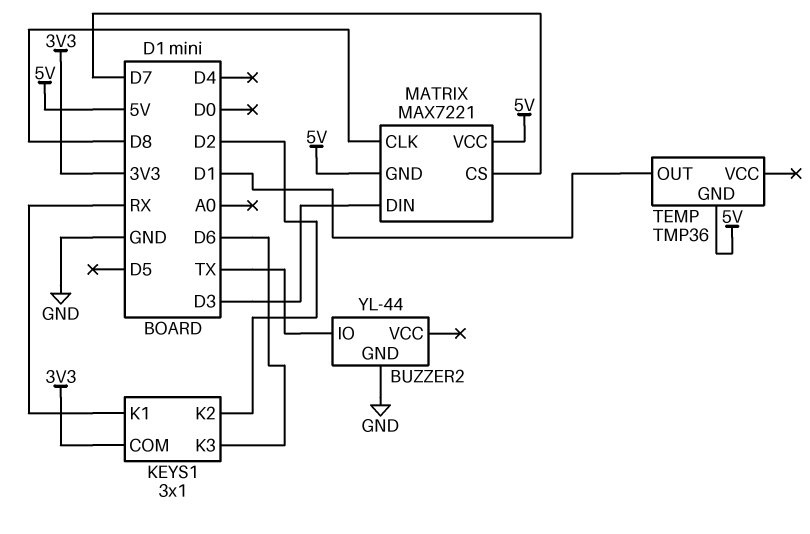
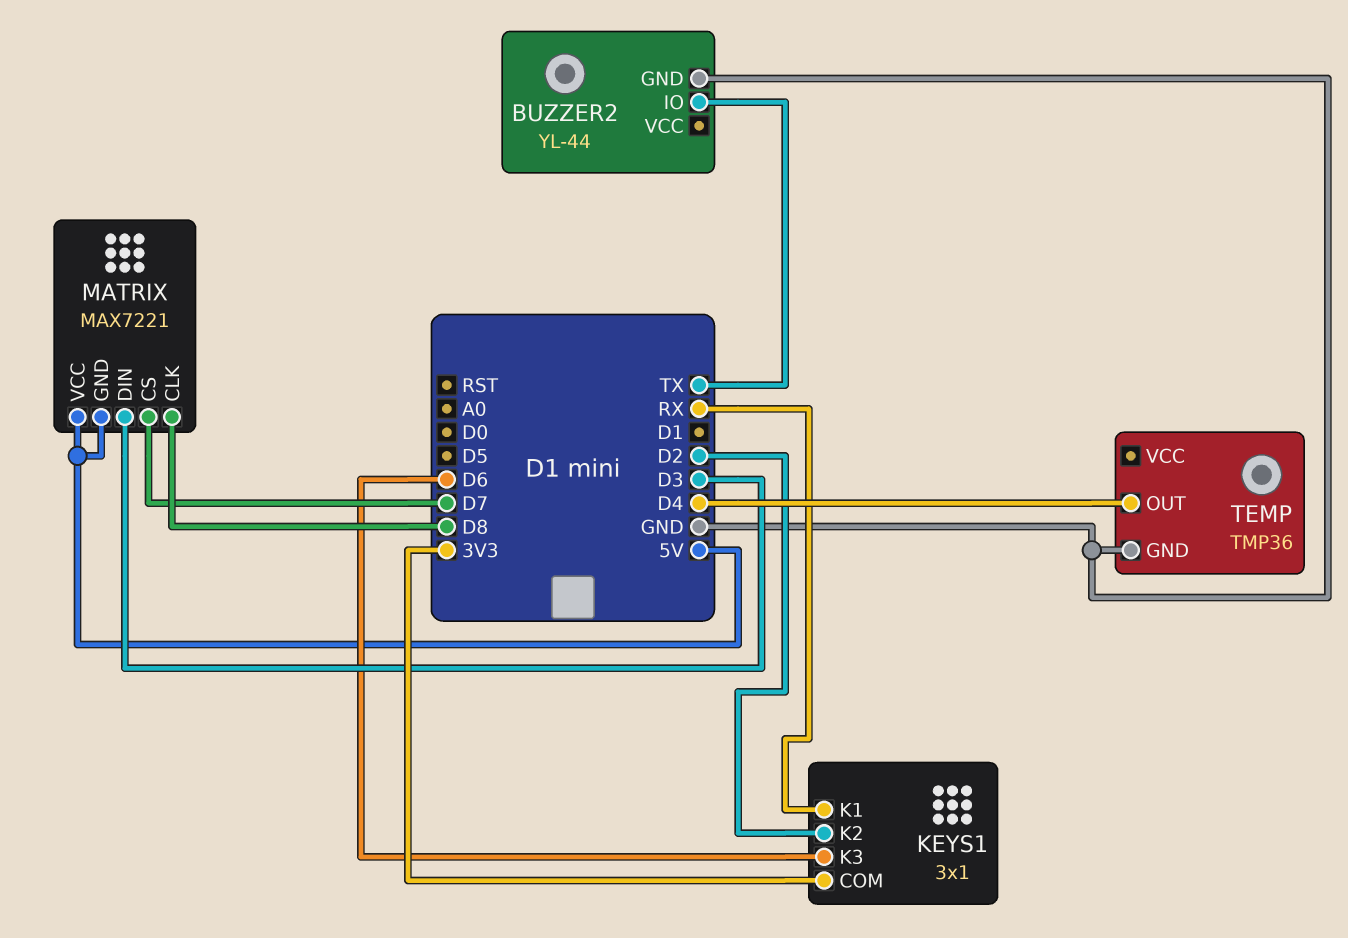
TEMP pin GND: 5V -> GND
TEMP pin OUT: D1 -> D4

